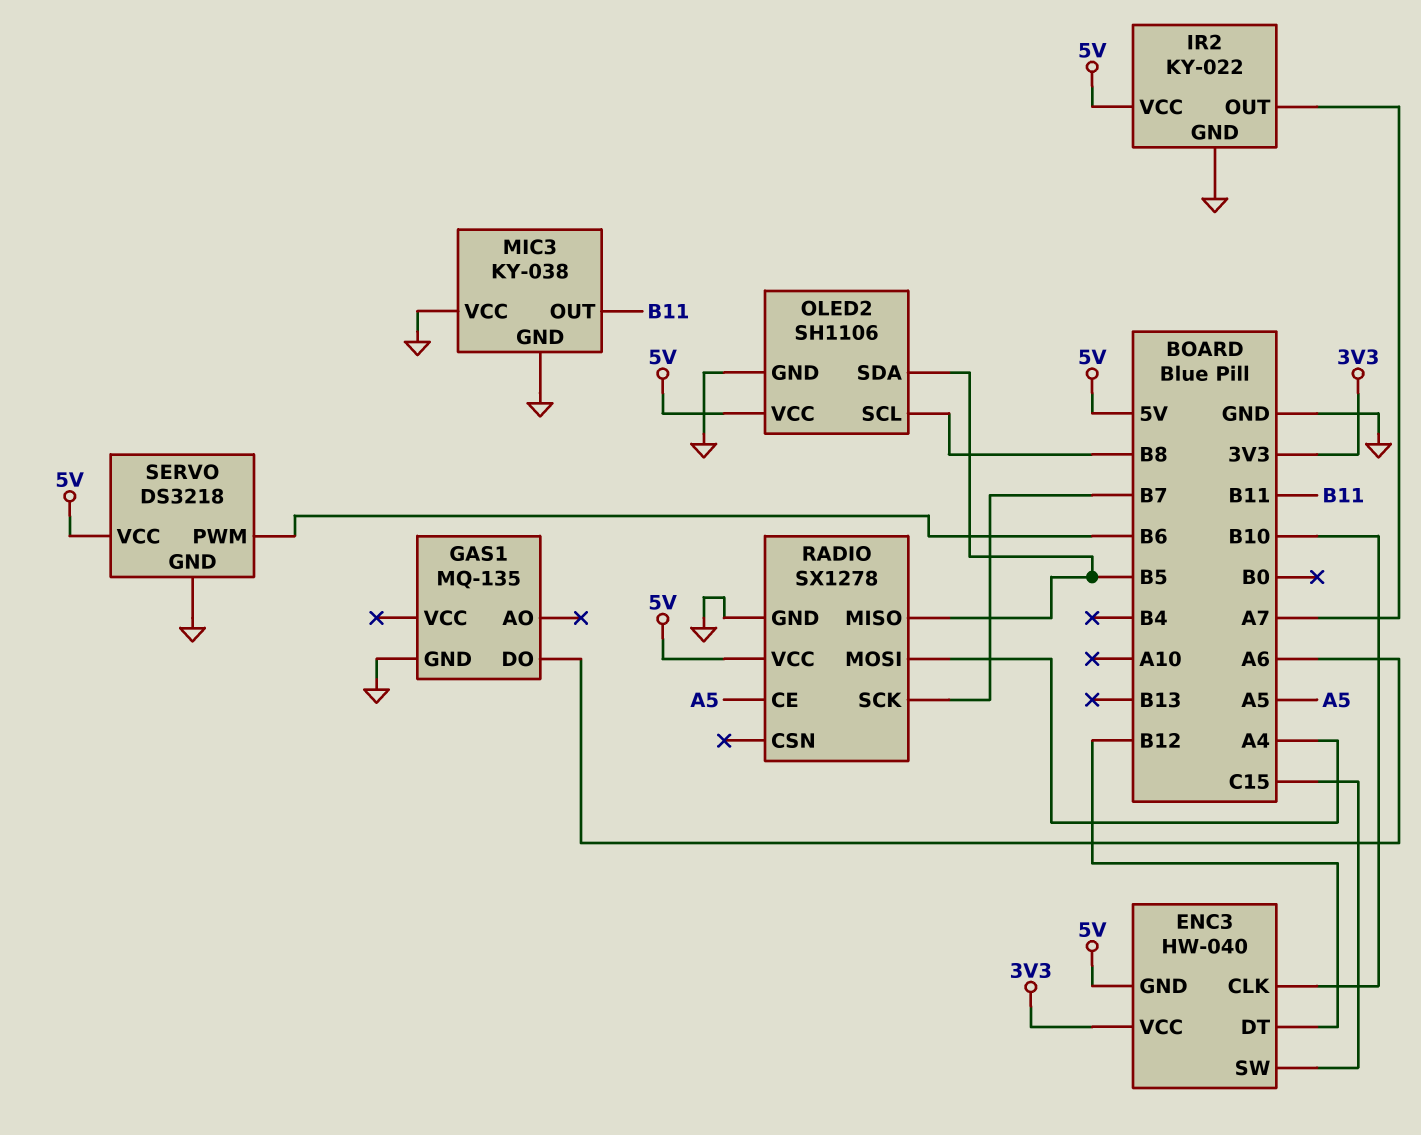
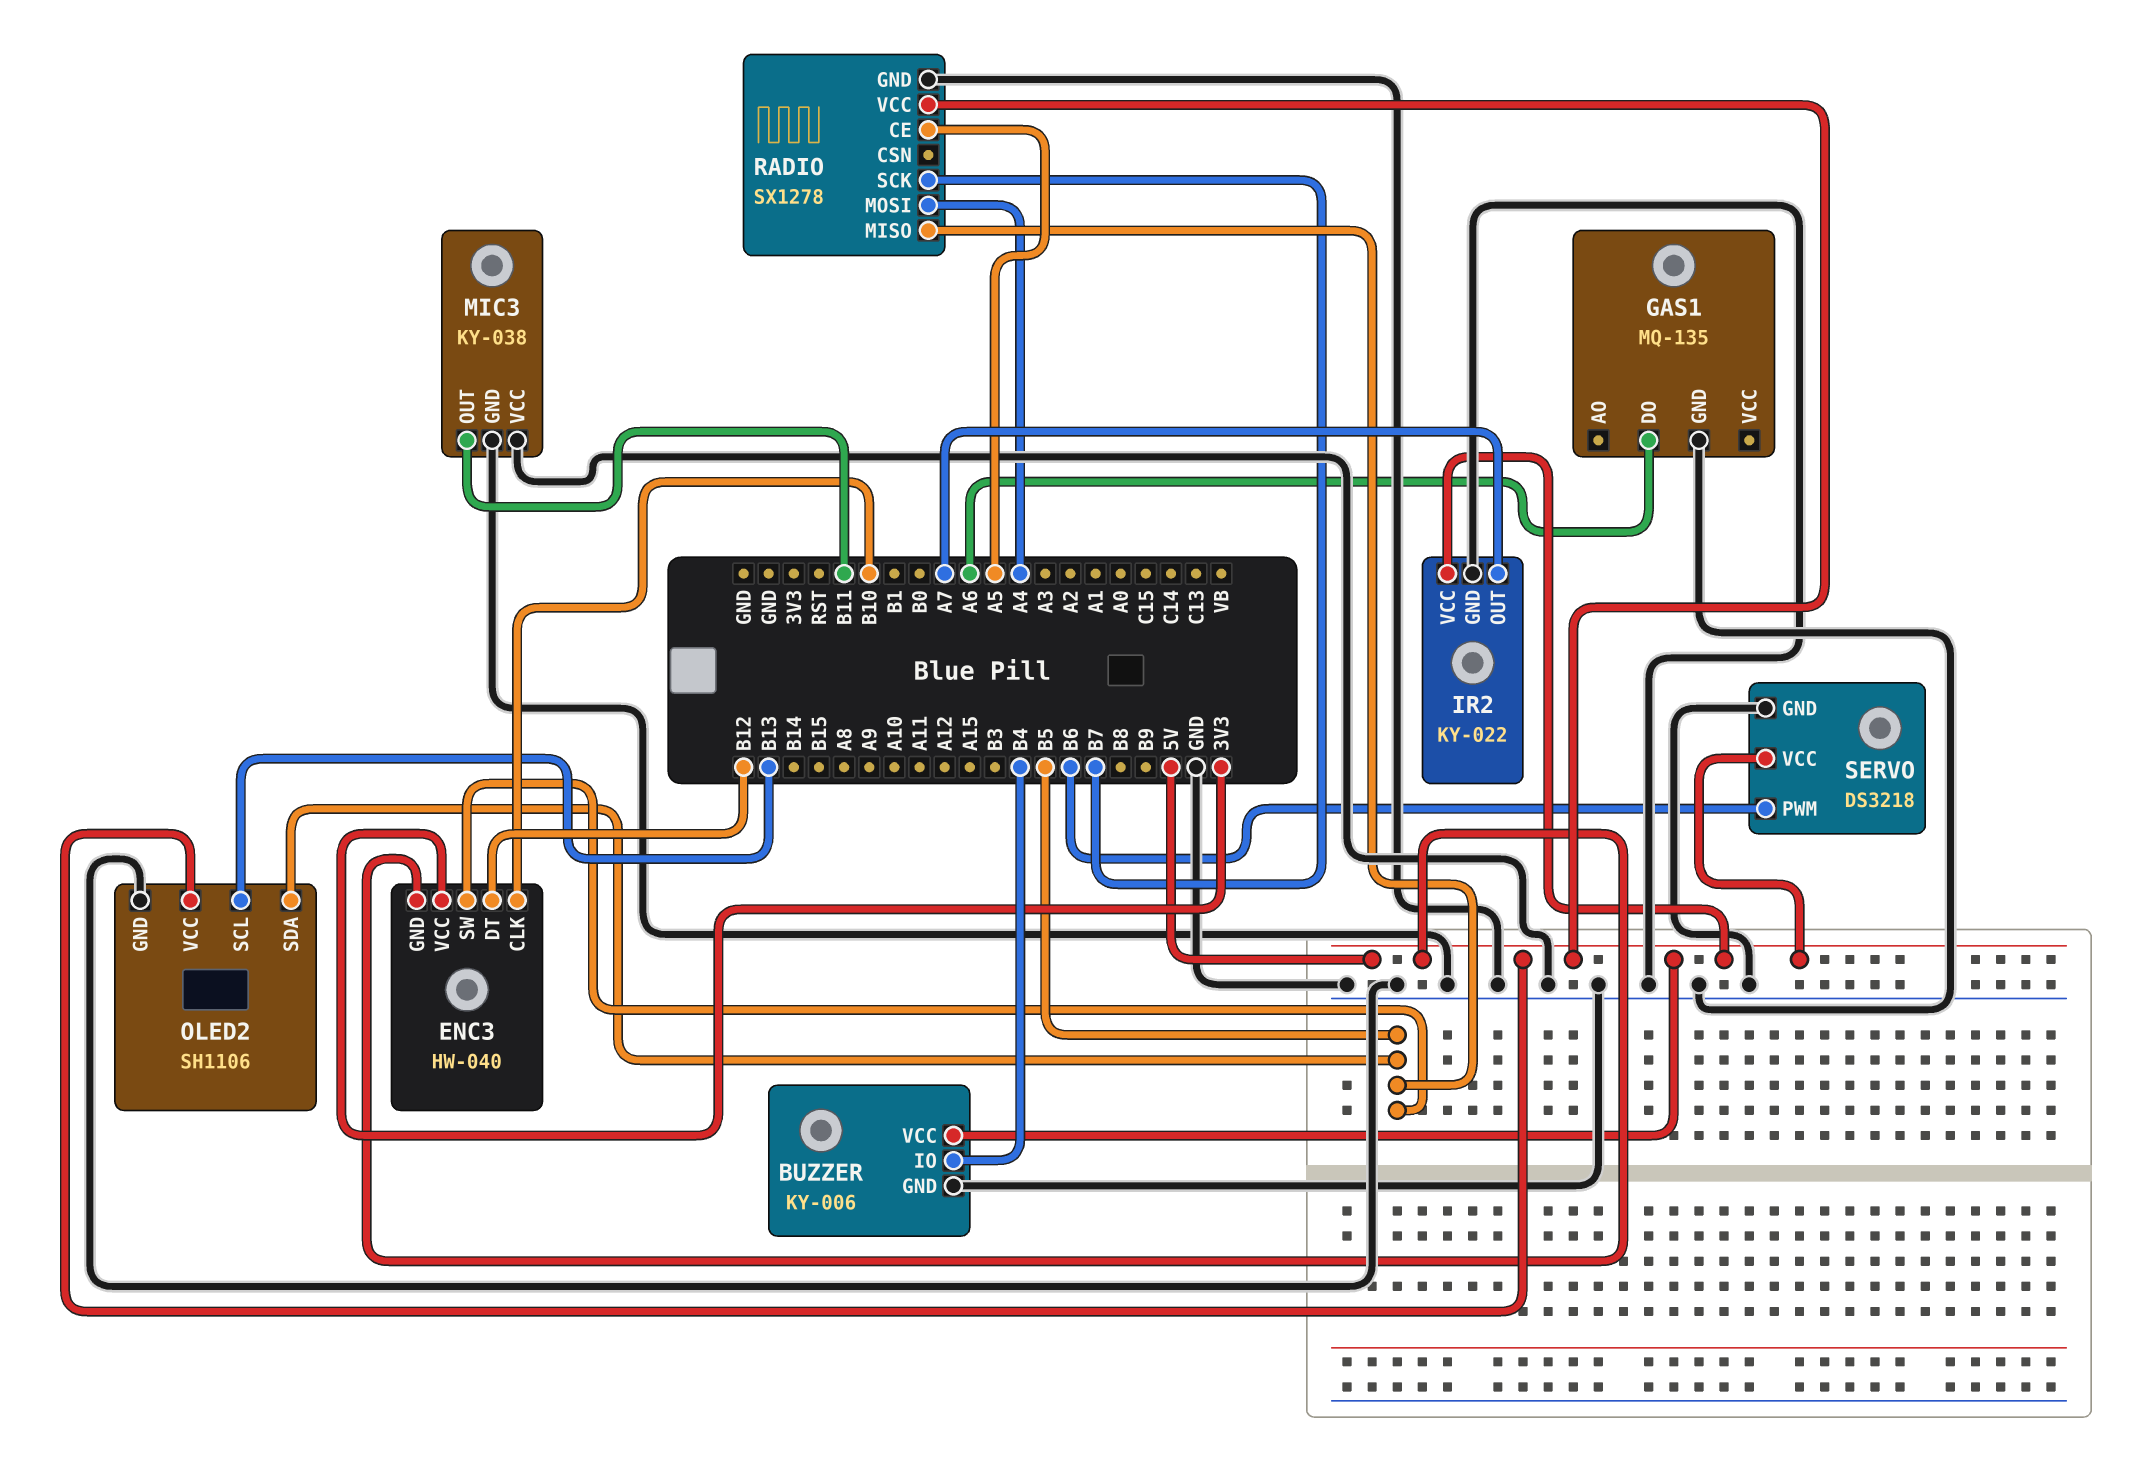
BUZZER: none -> KY-006
BUZZER pin GND: none -> GND
BUZZER pin IO: none -> B4
BUZZER pin VCC: none -> 5V
ENC3 pin SW: C15 -> B5
OLED2 pin SCL: B8 -> B13

